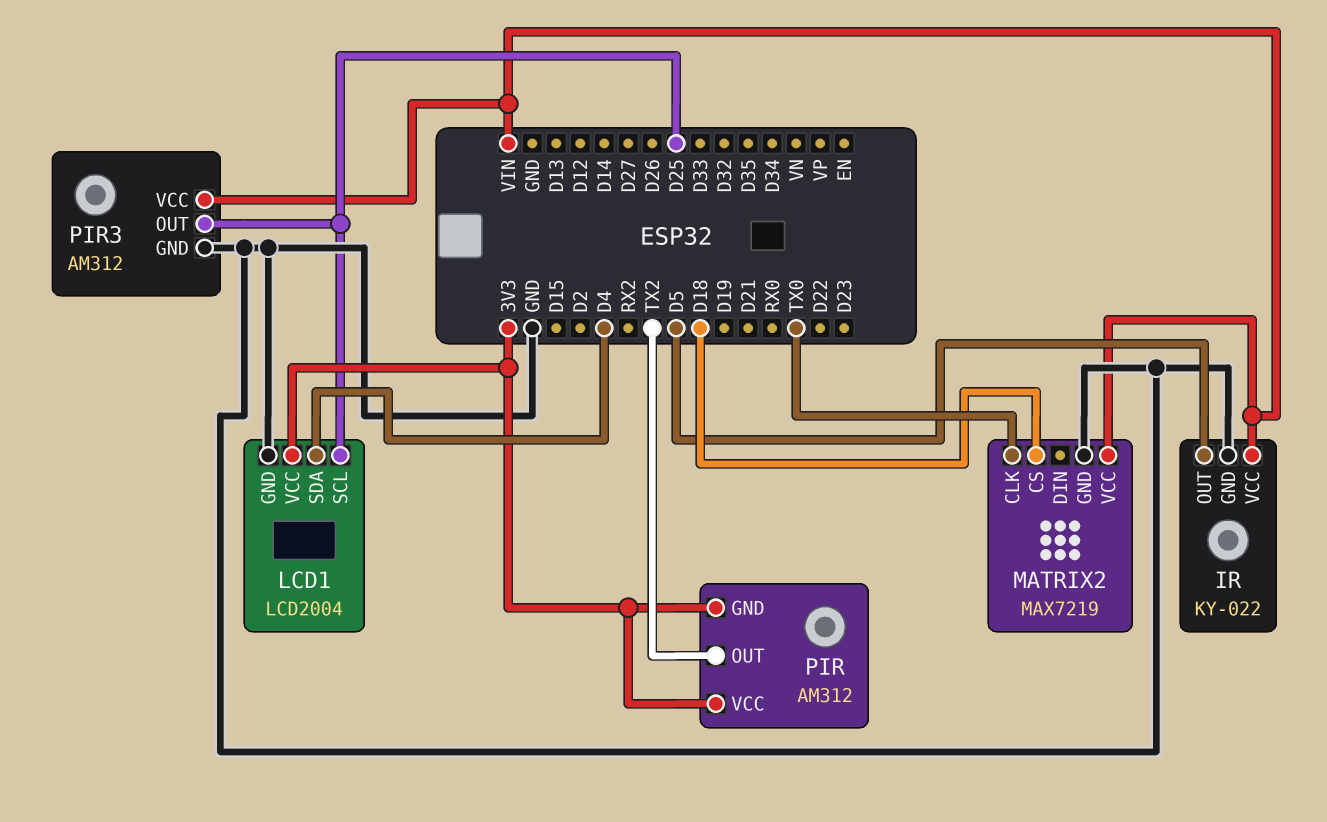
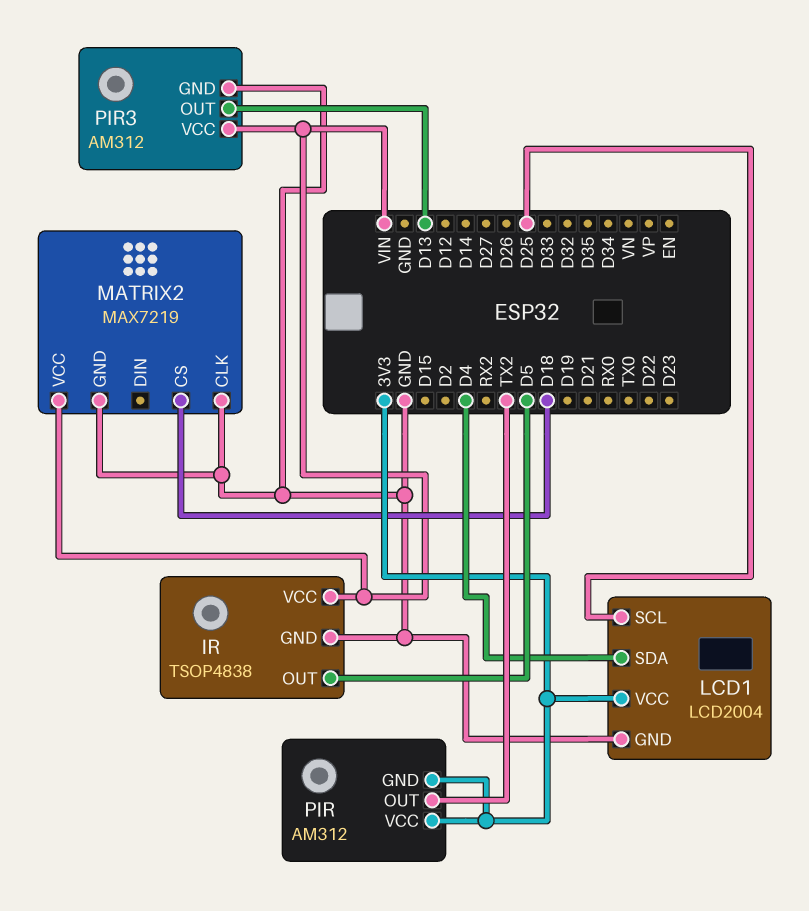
IR: KY-022 -> TSOP4838
MATRIX2 pin CLK: TX0 -> GND
PIR3 pin OUT: D25 -> D13

